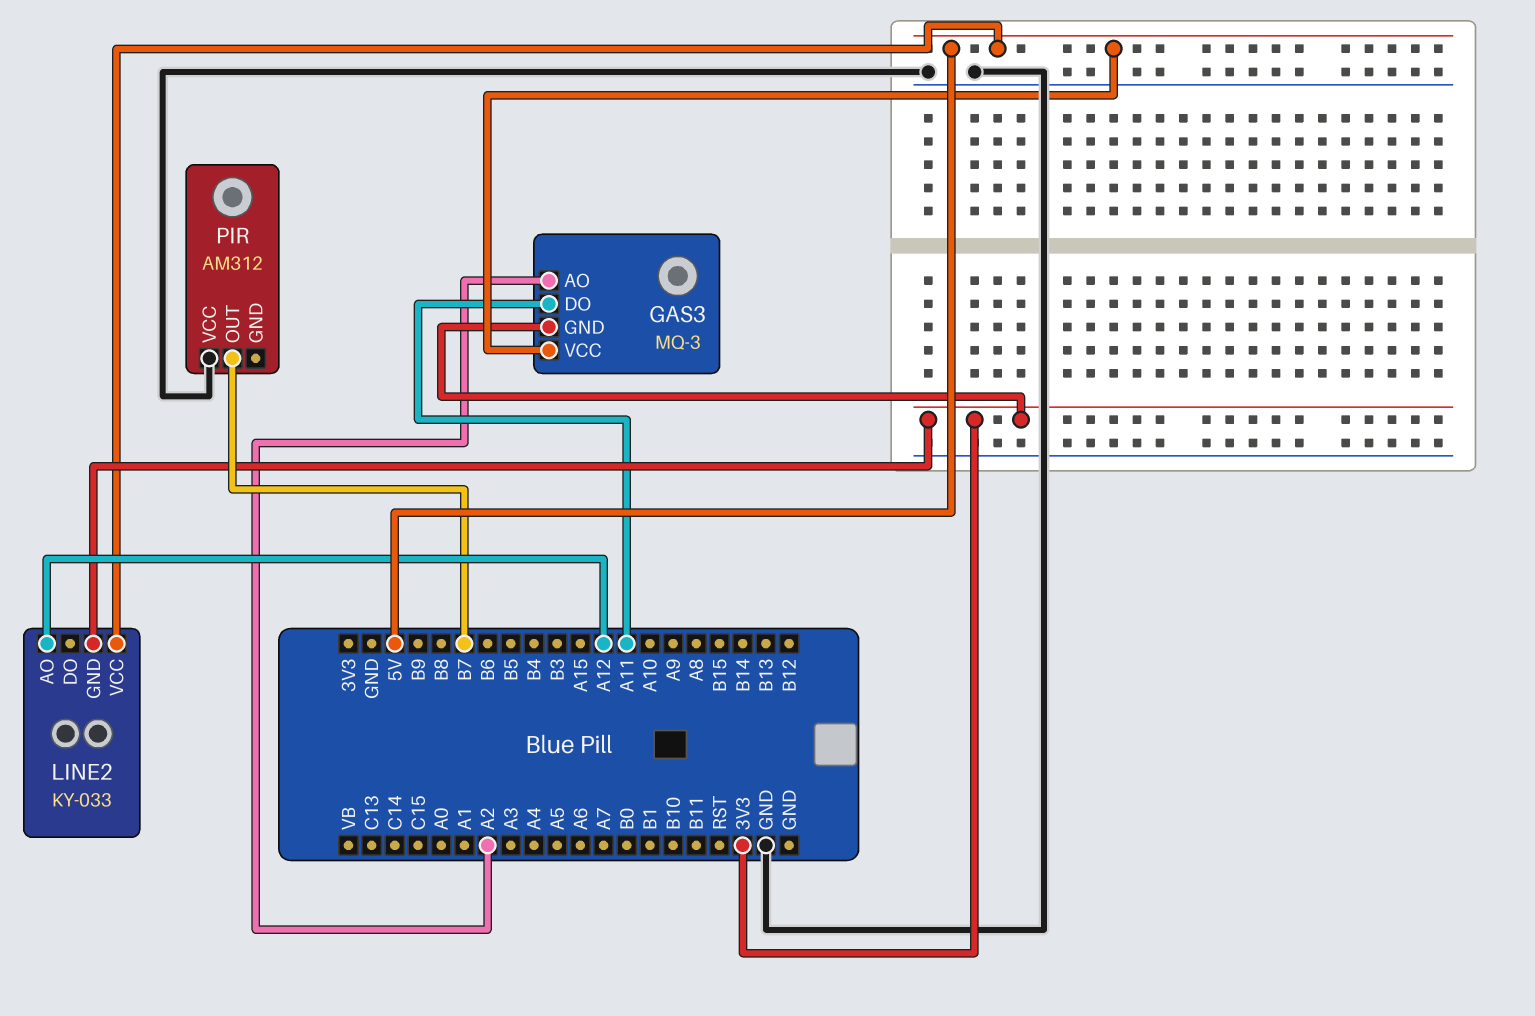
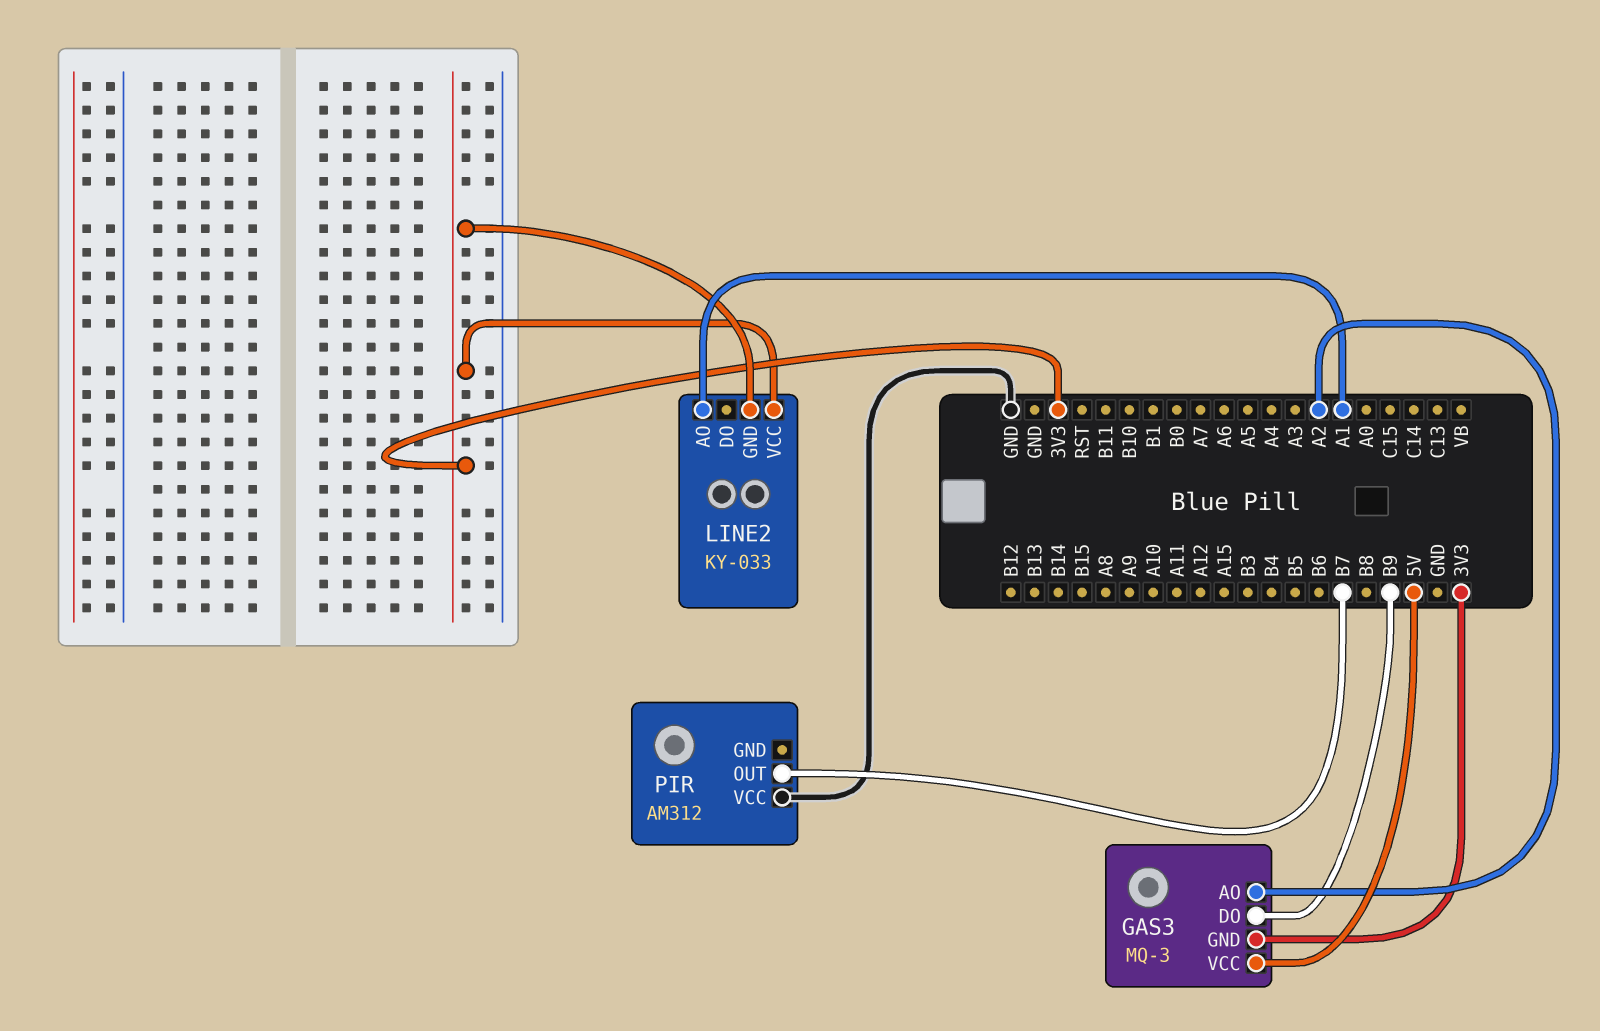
GAS3 pin DO: A11 -> B9
LINE2 pin AO: A12 -> A1
LINE2 pin VCC: 5V -> 3V3

